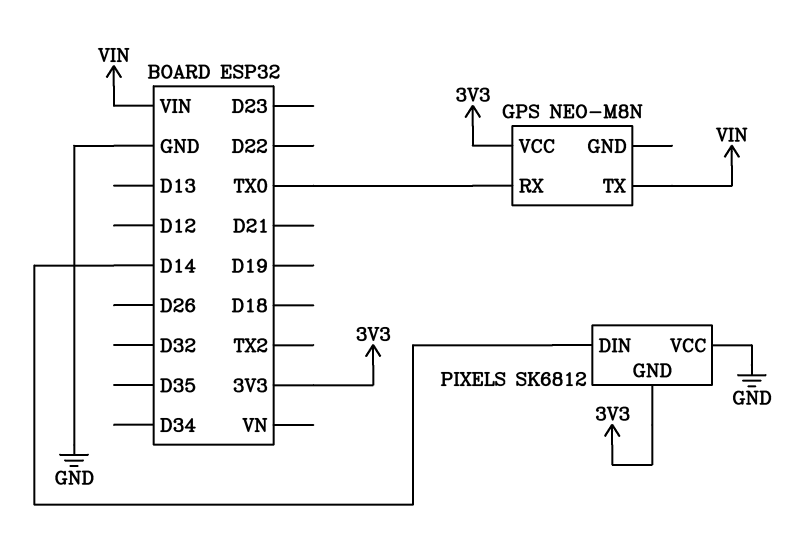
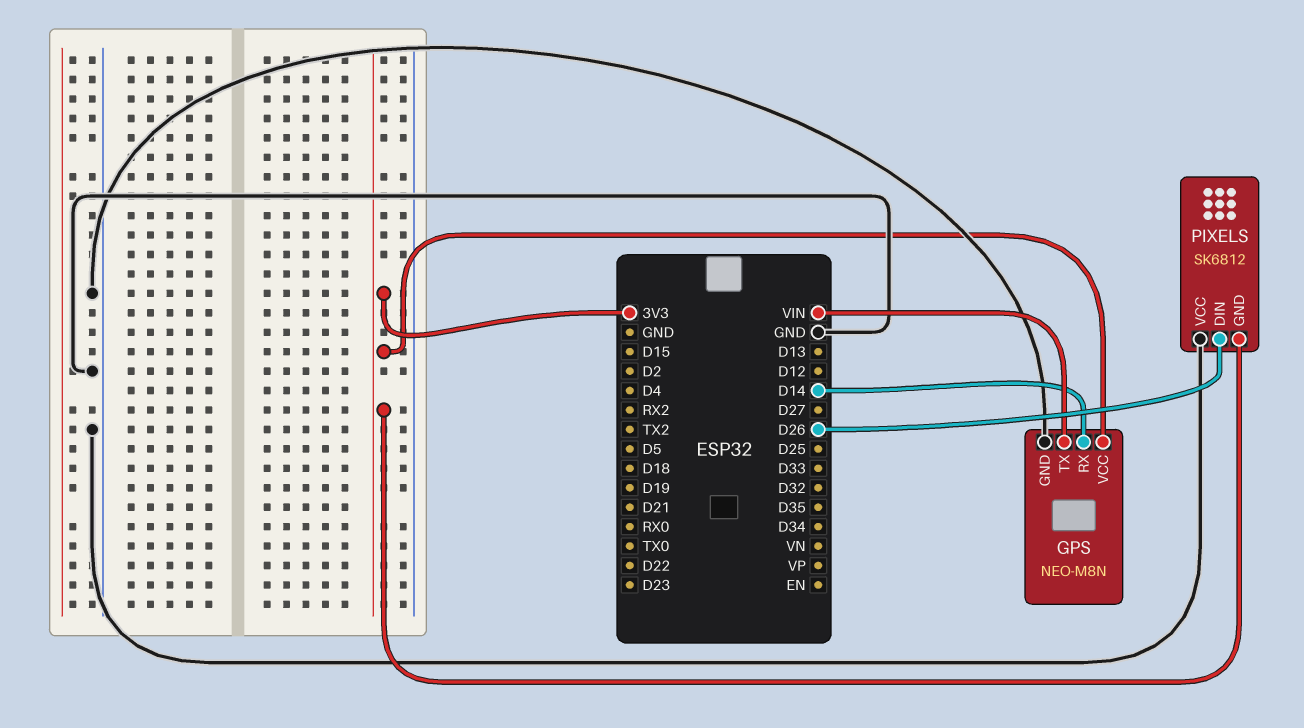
GPS pin GND: none -> GND
GPS pin RX: TX0 -> D14
PIXELS pin DIN: D14 -> D26

